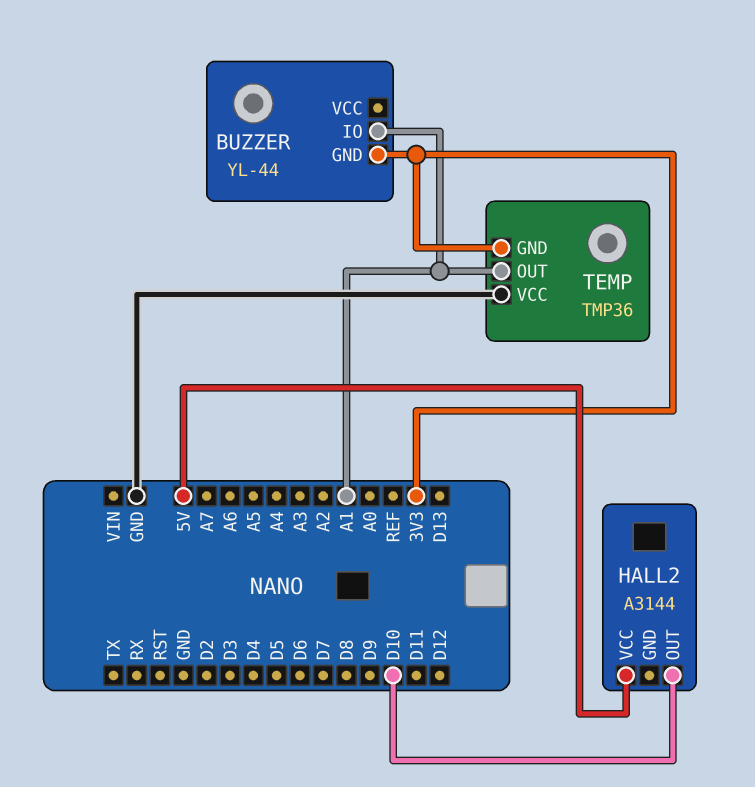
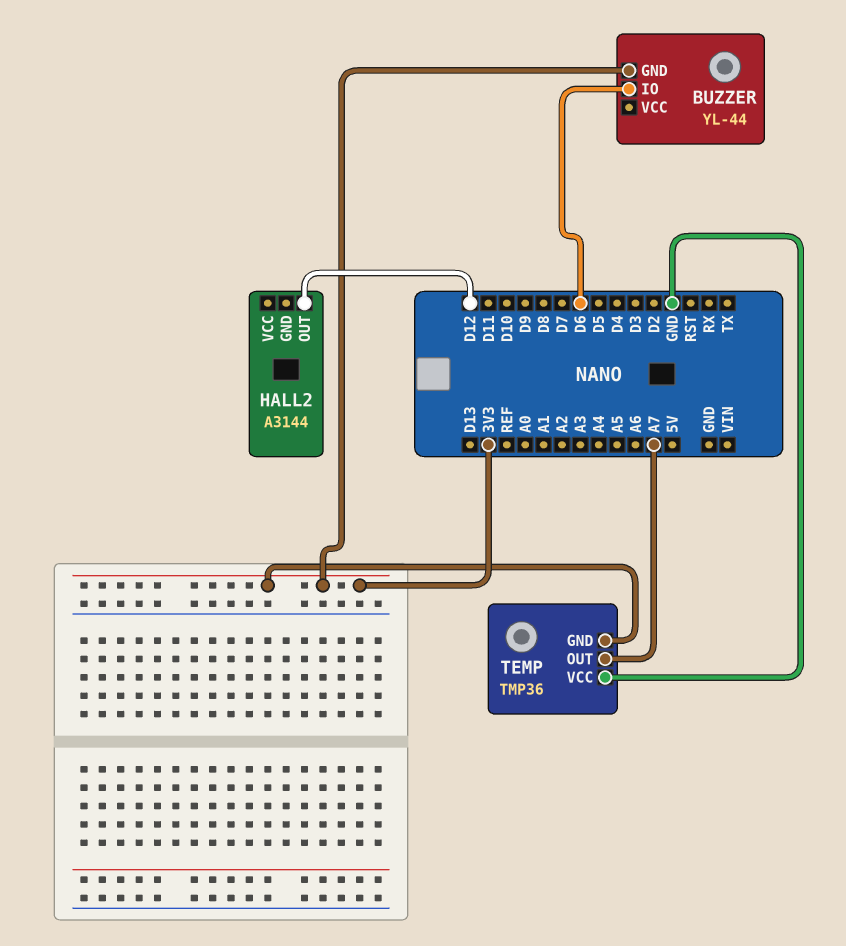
BUZZER pin IO: A1 -> D6
HALL2 pin OUT: D10 -> D12
HALL2 pin VCC: 5V -> none
TEMP pin OUT: A1 -> A7

